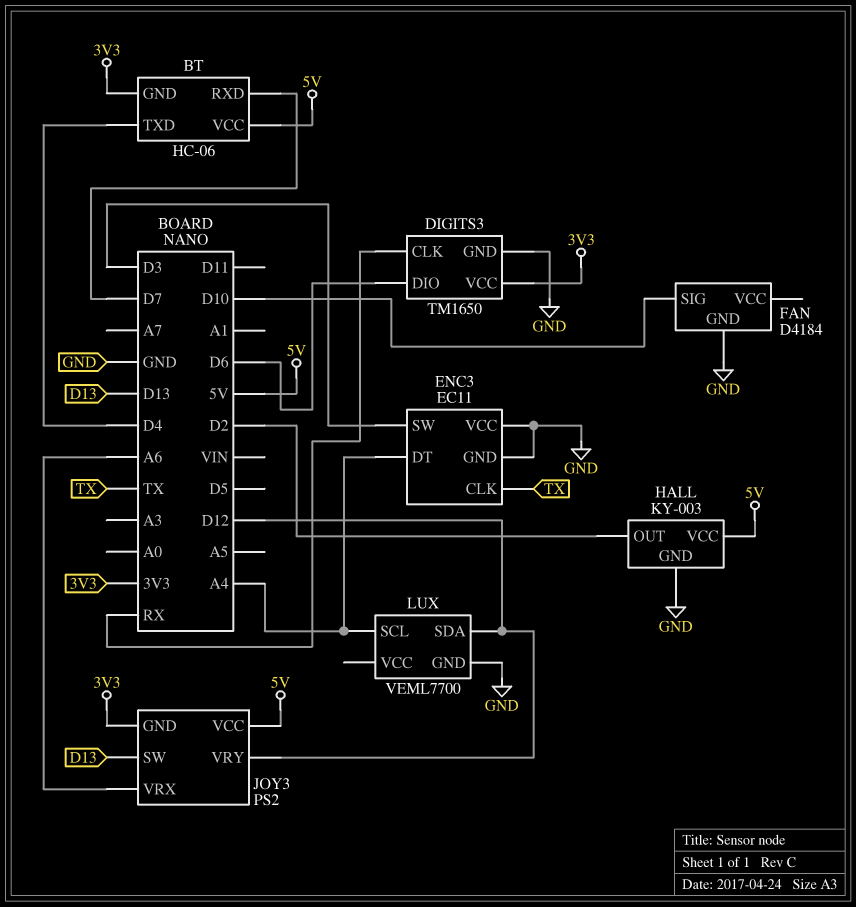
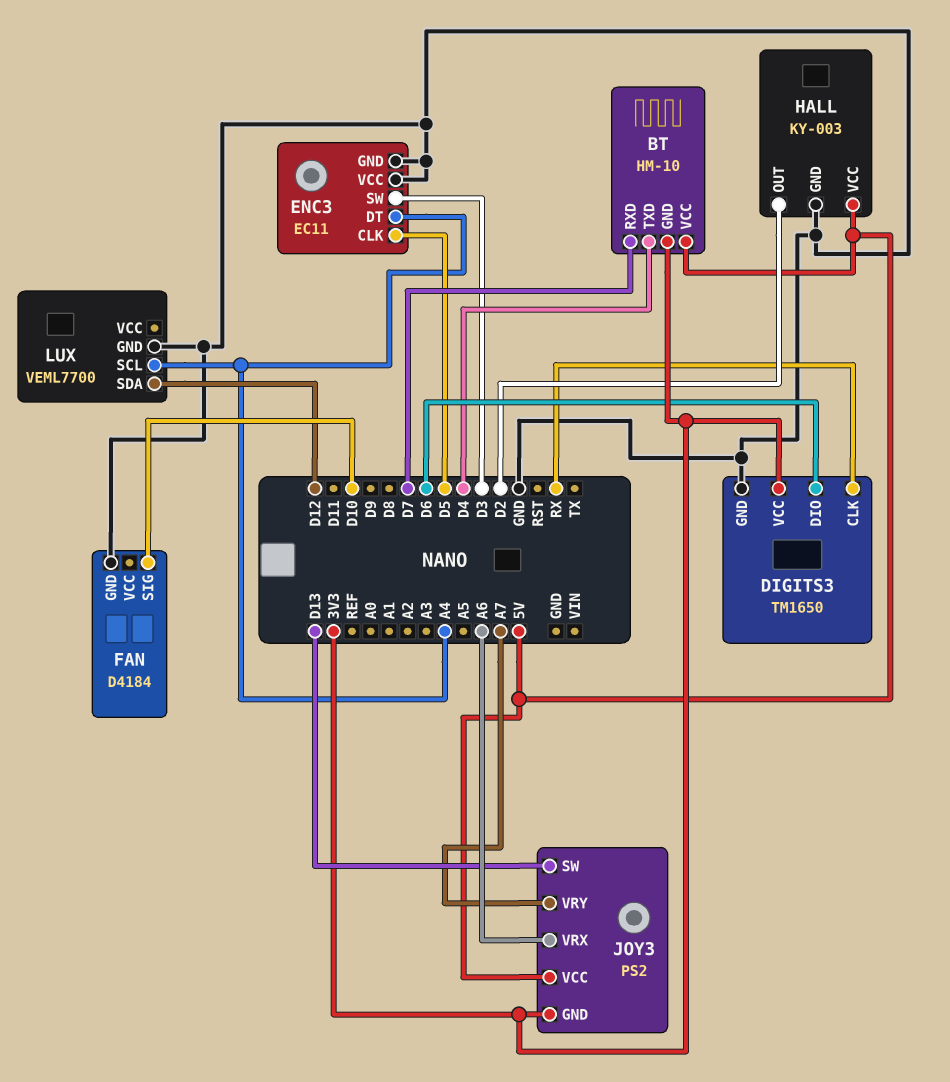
BT: HC-06 -> HM-10
ENC3 pin CLK: TX -> D5
JOY3 pin VRY: D12 -> A7

